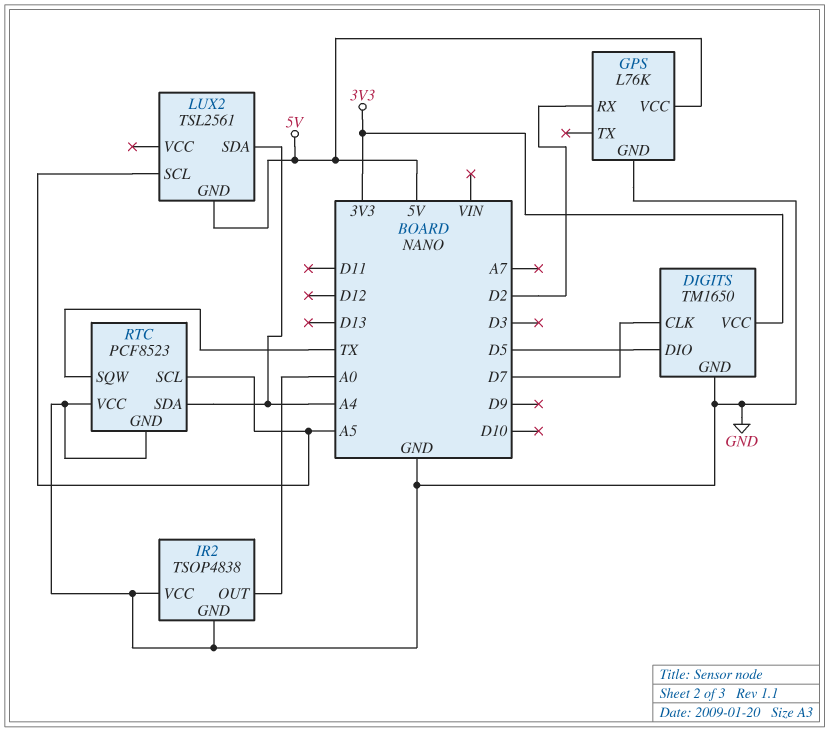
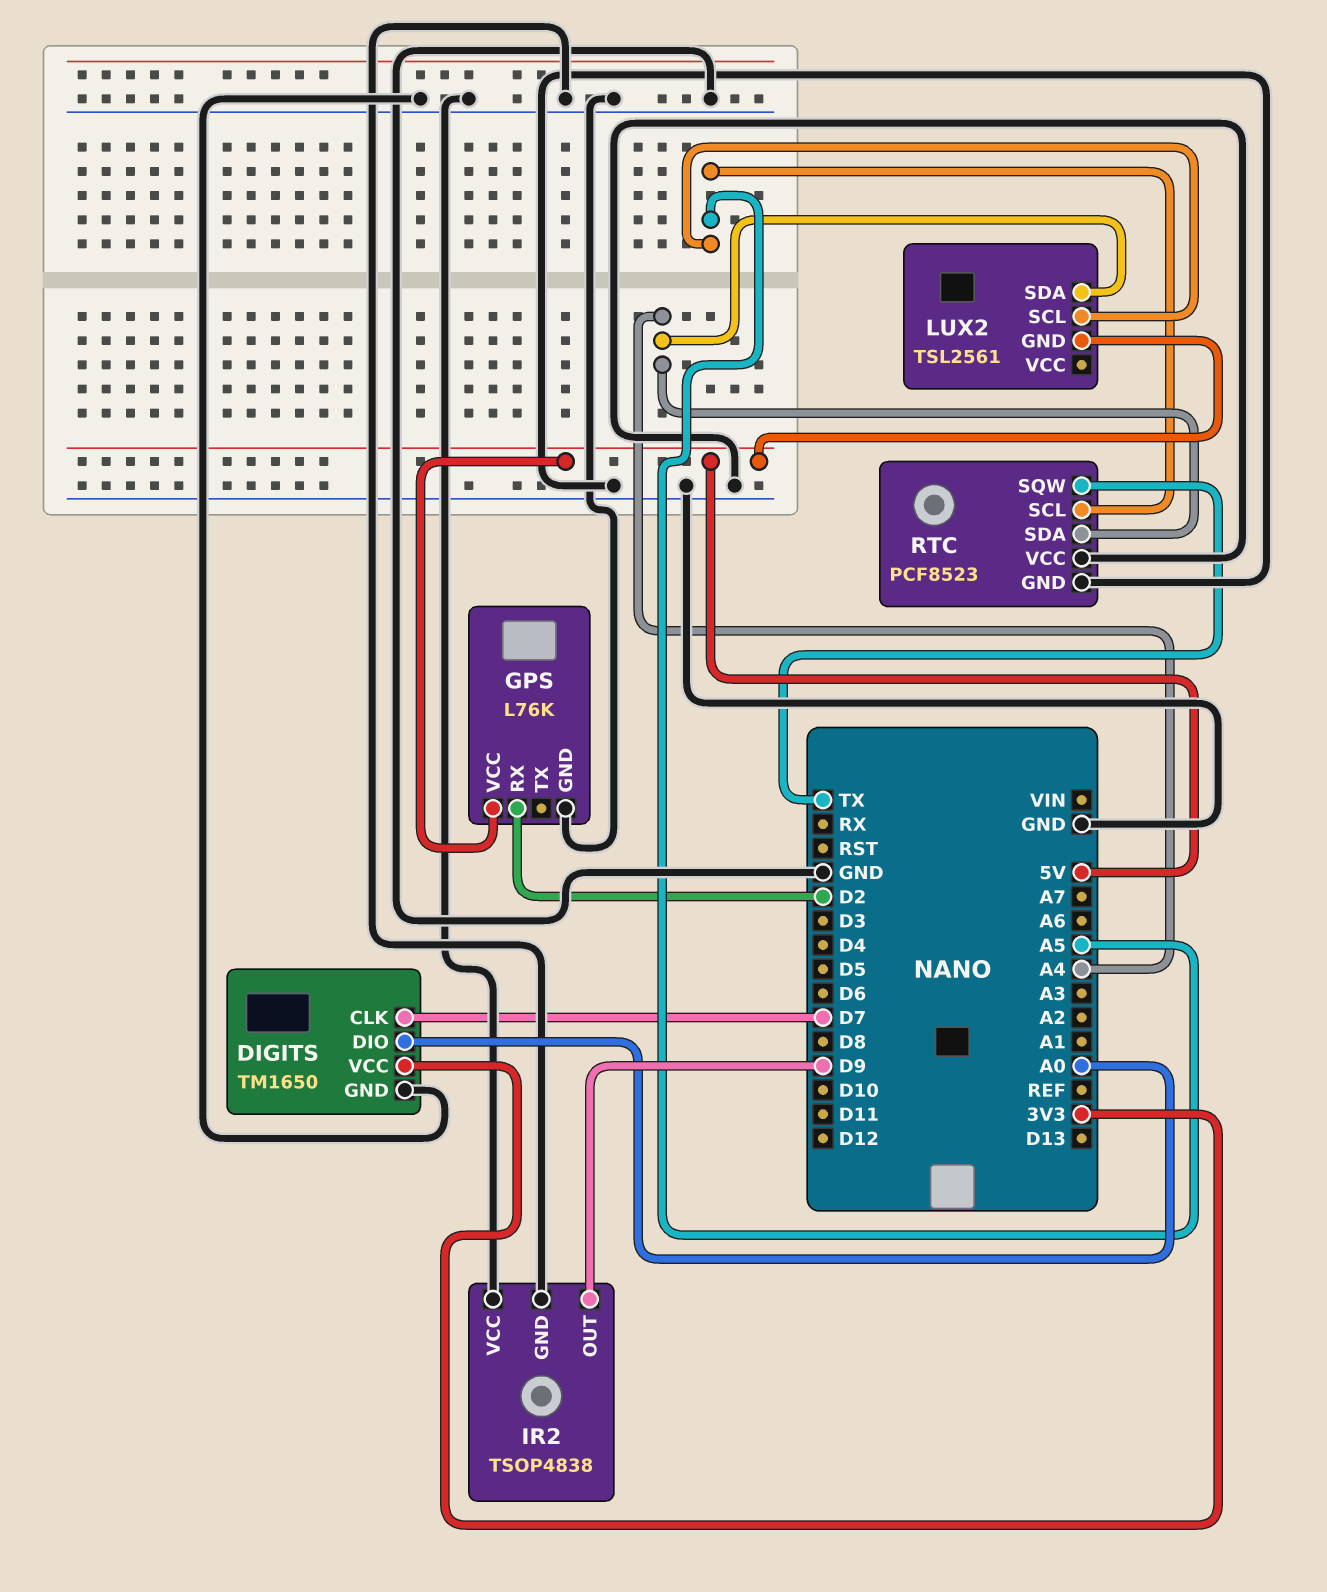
DIGITS pin DIO: D5 -> A0
IR2 pin OUT: A0 -> D9

